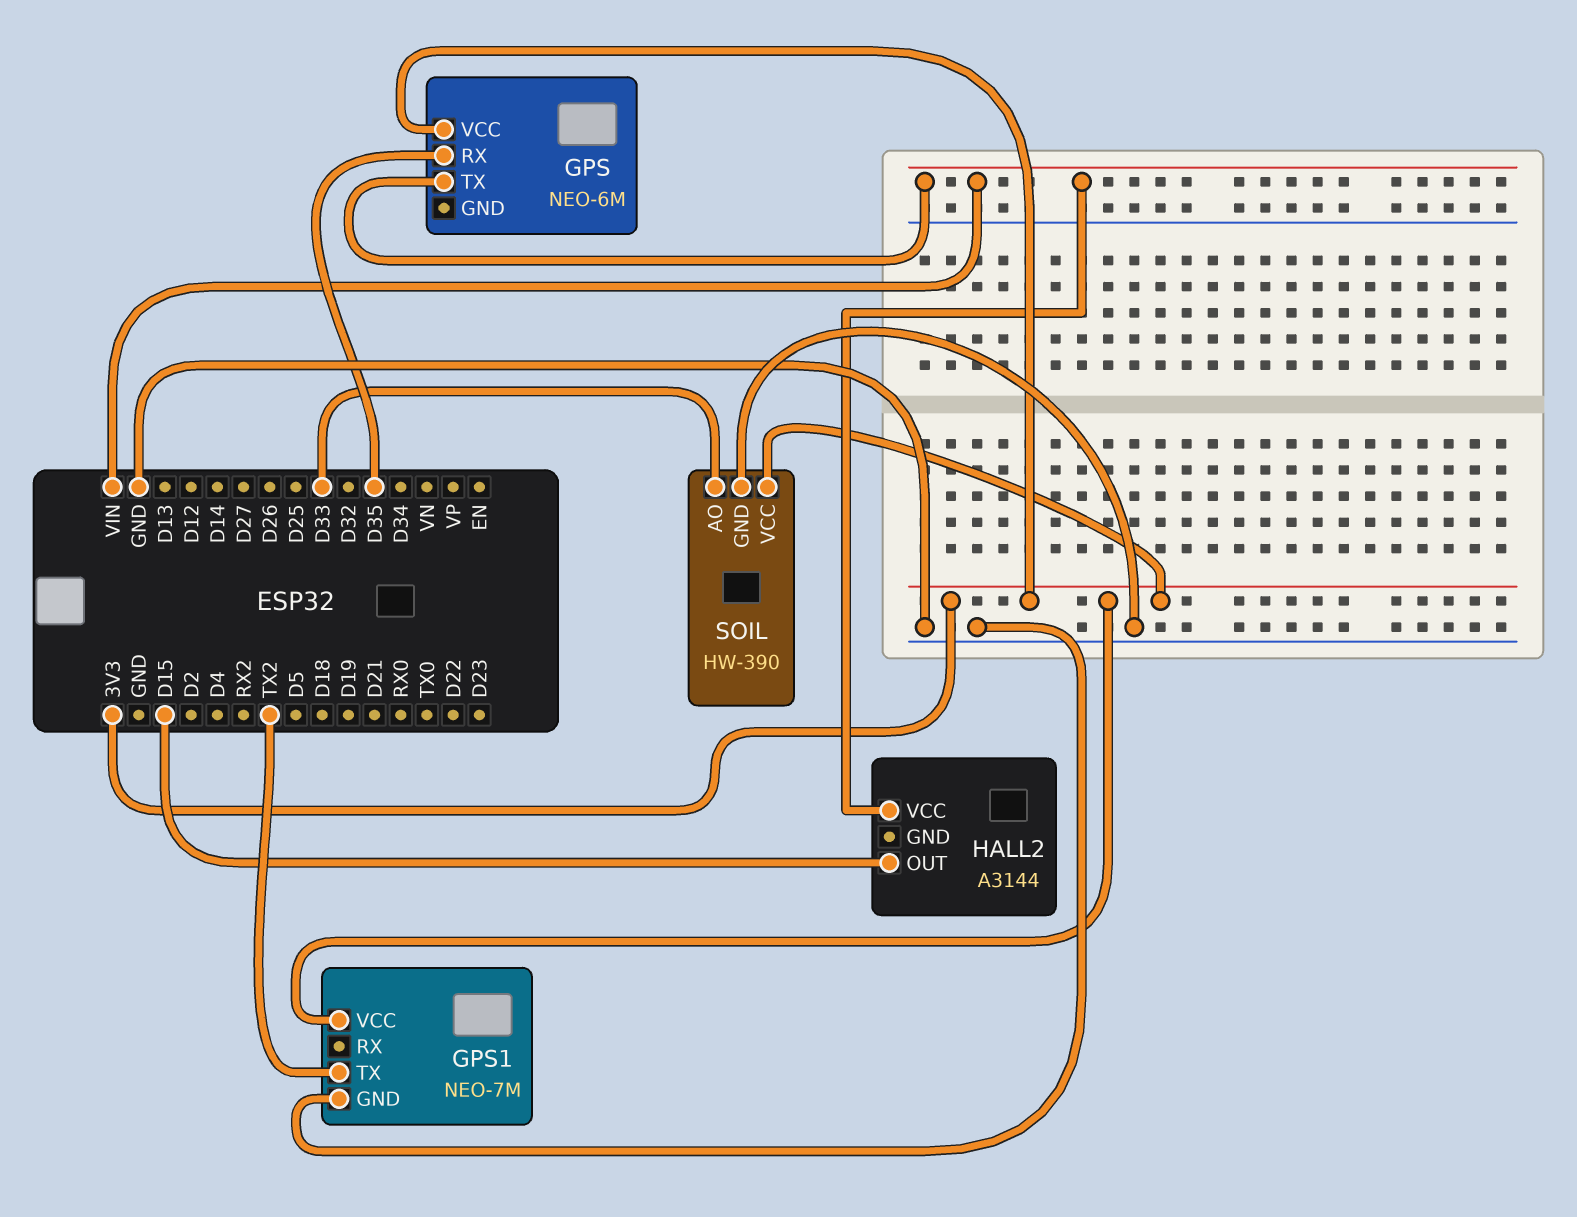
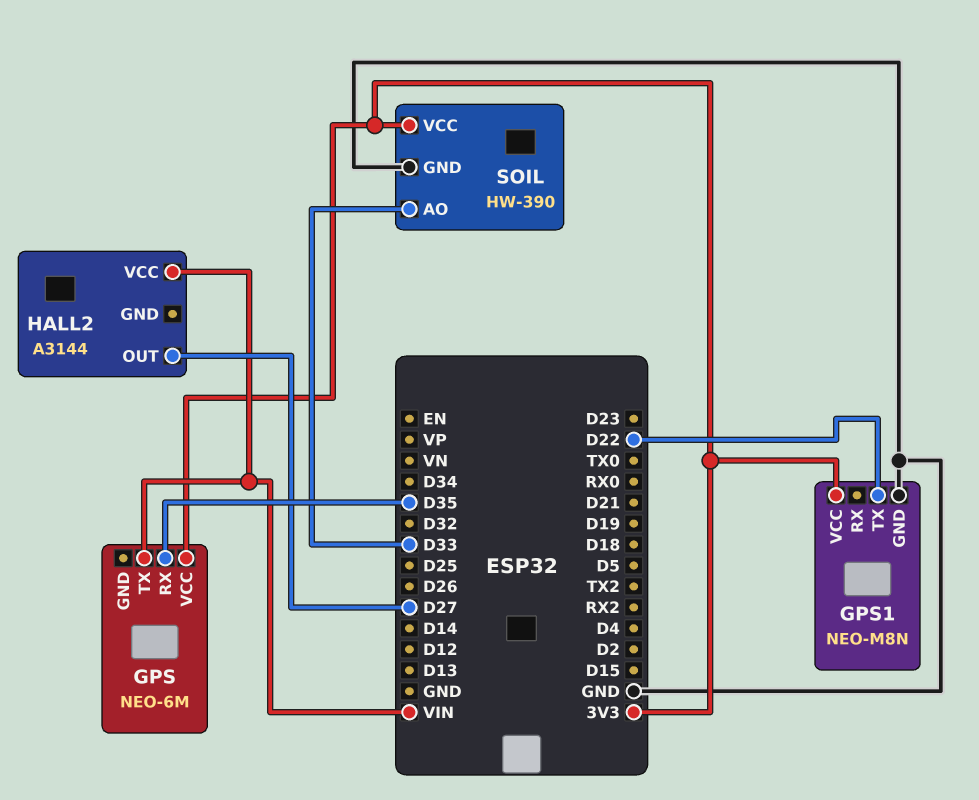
GPS1: NEO-7M -> NEO-M8N
GPS1 pin TX: TX2 -> D22
HALL2 pin OUT: D15 -> D27

